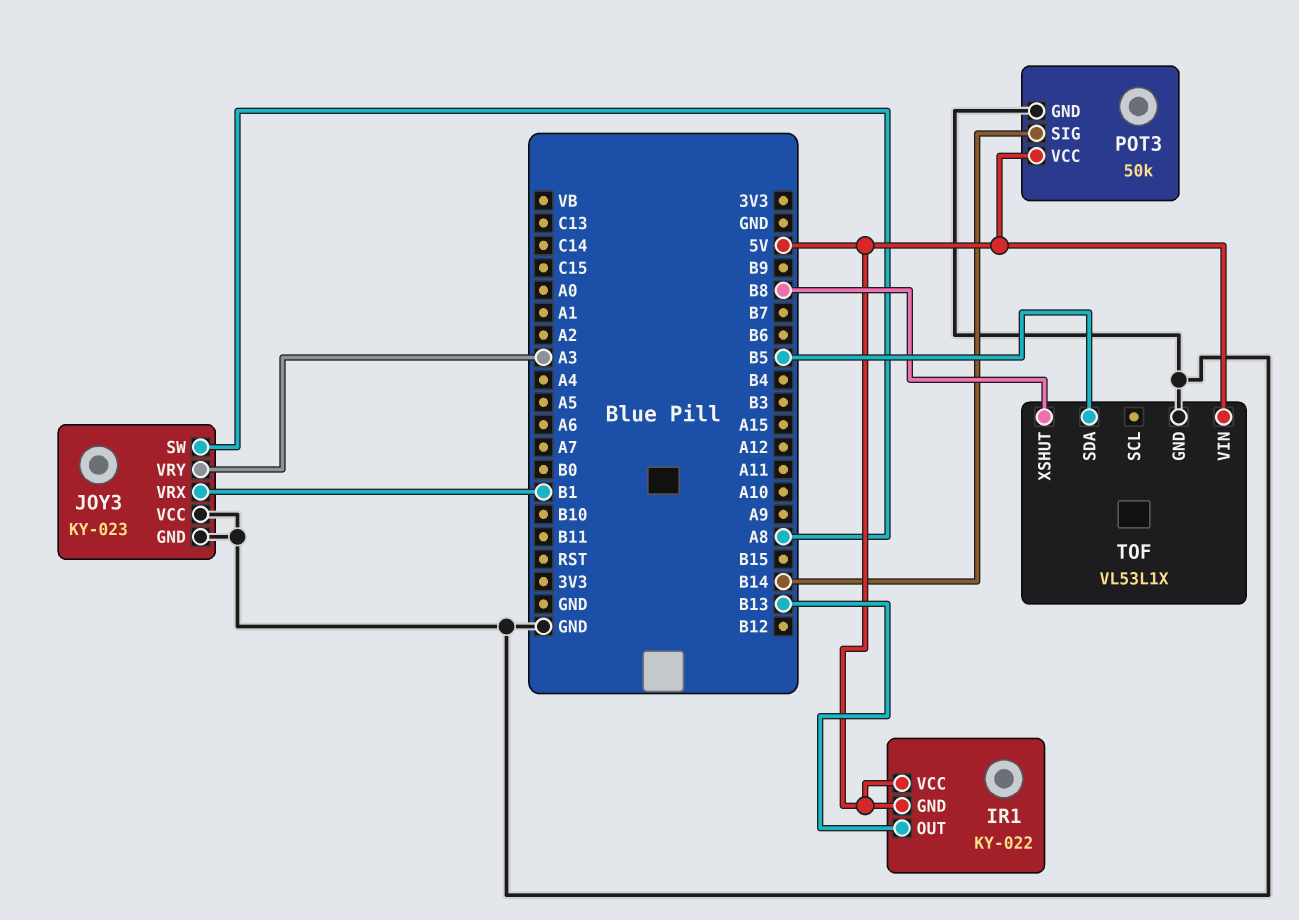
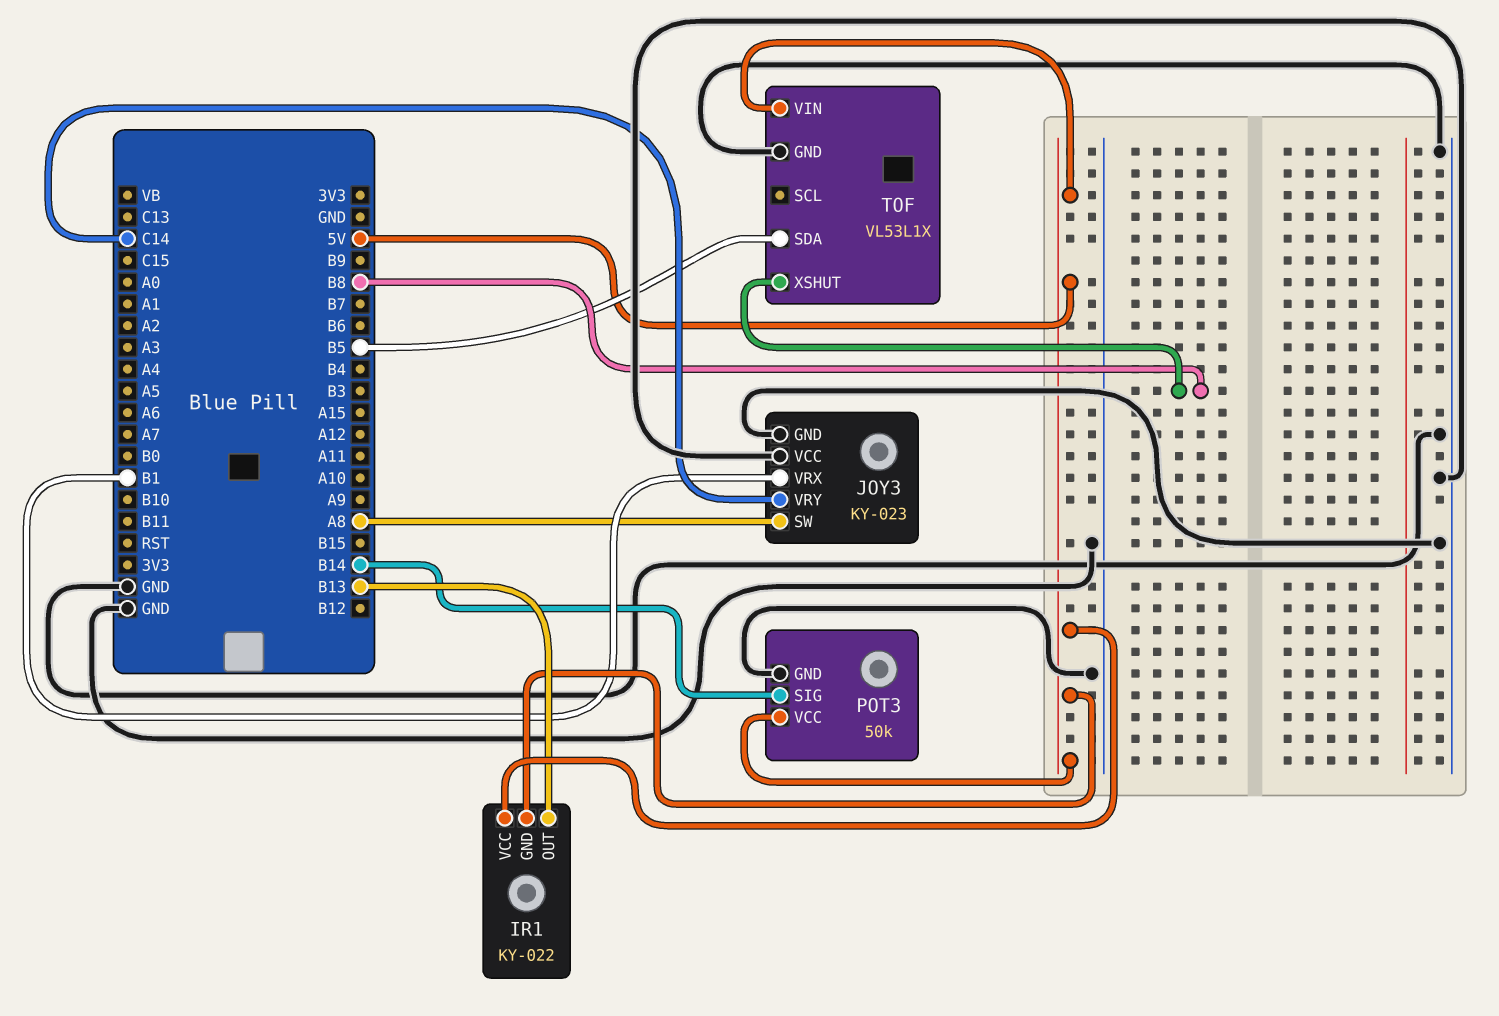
JOY3 pin VRY: A3 -> C14

